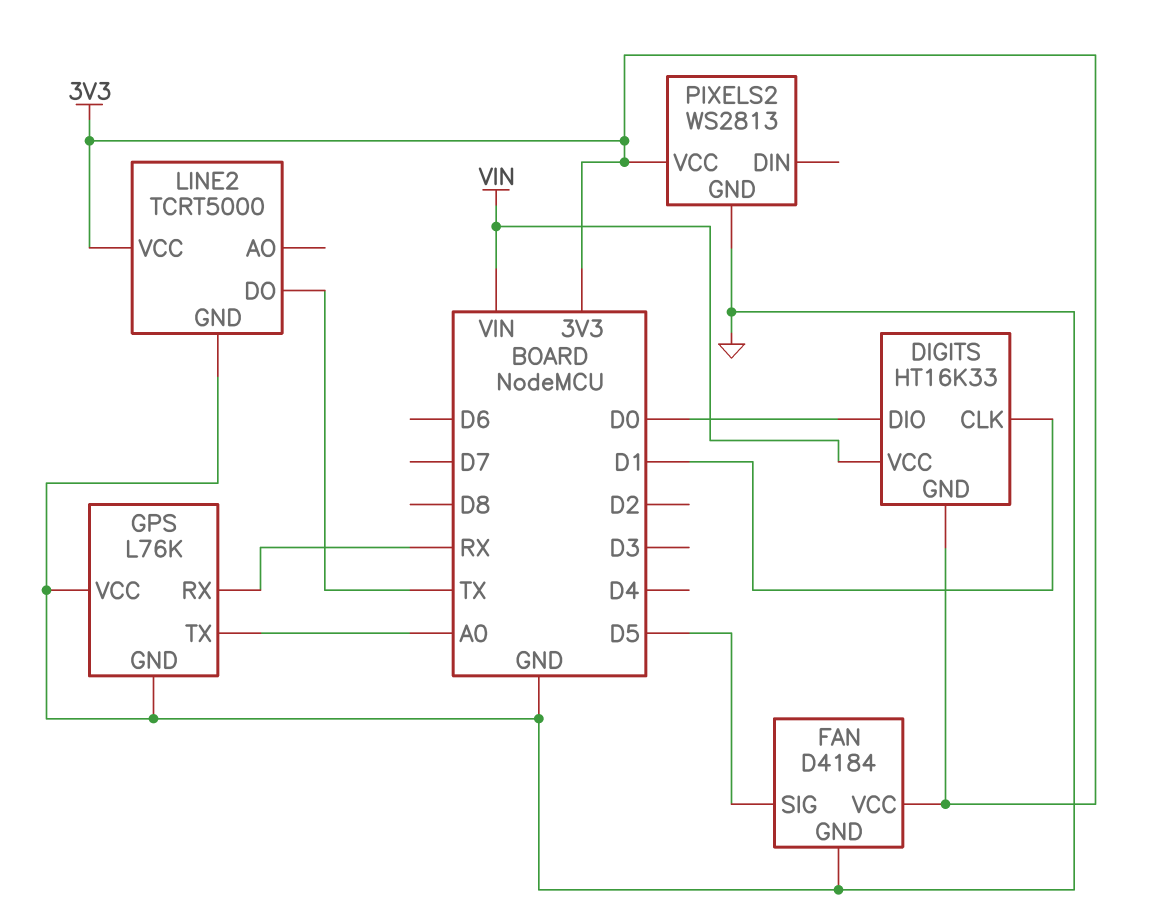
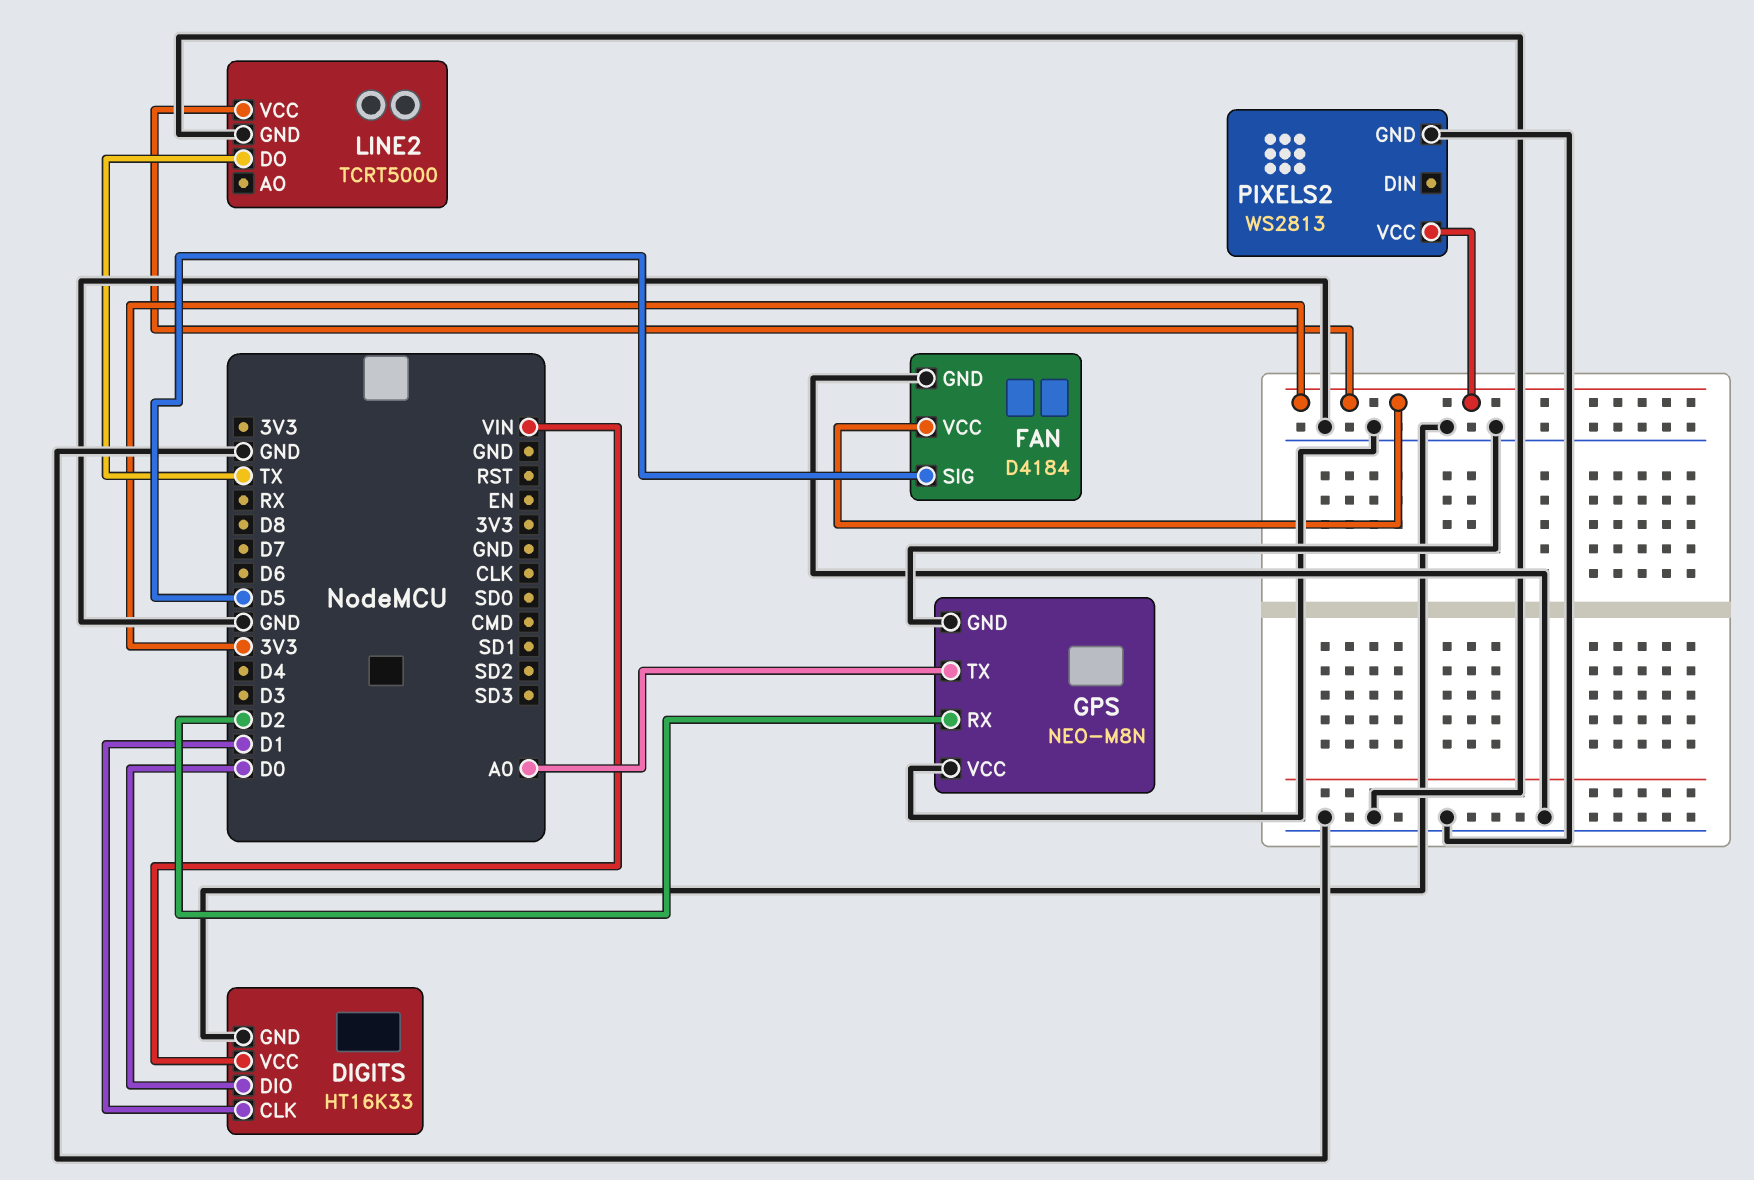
DIGITS pin GND: 3V3 -> GND
GPS: L76K -> NEO-M8N
GPS pin RX: RX -> D2

